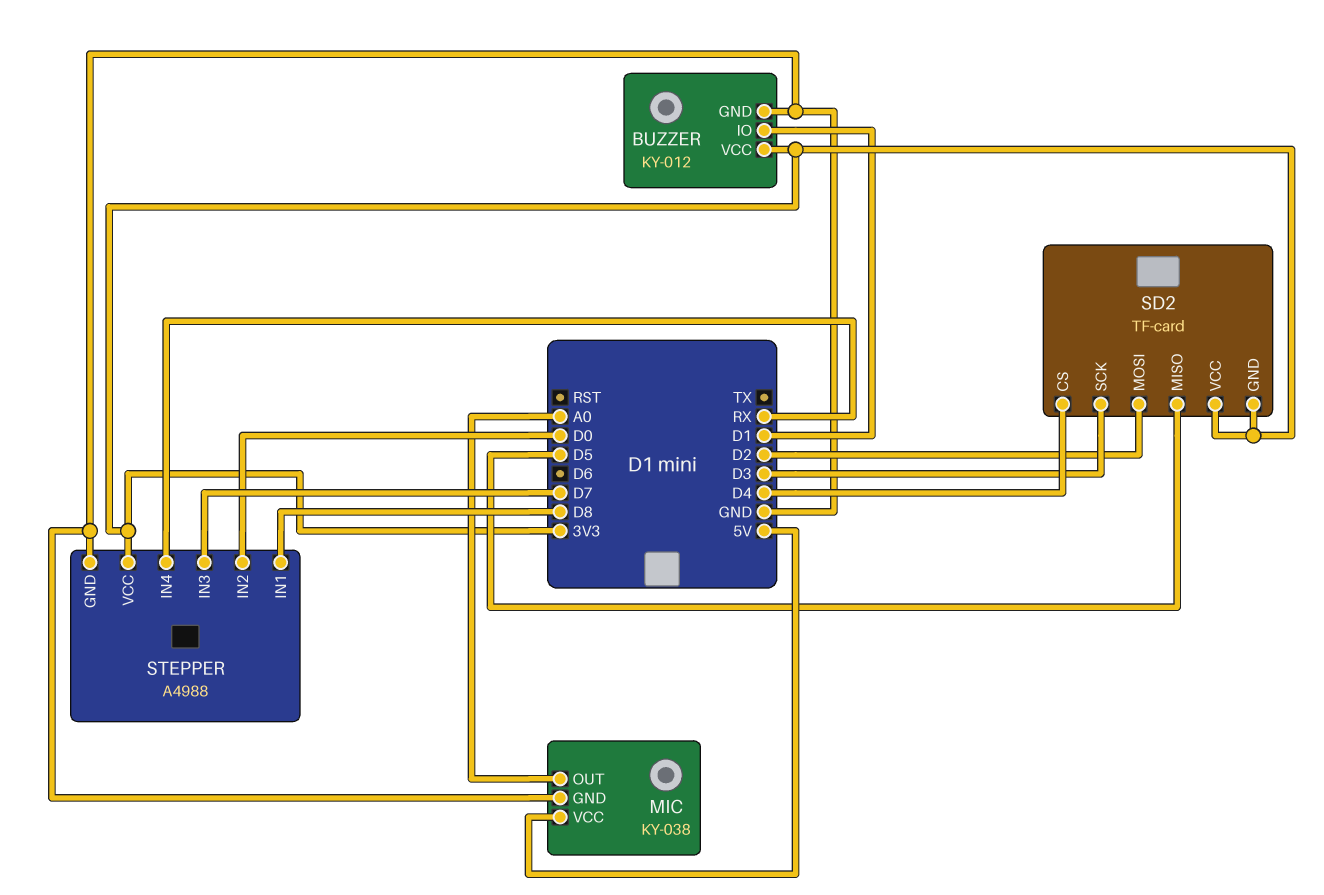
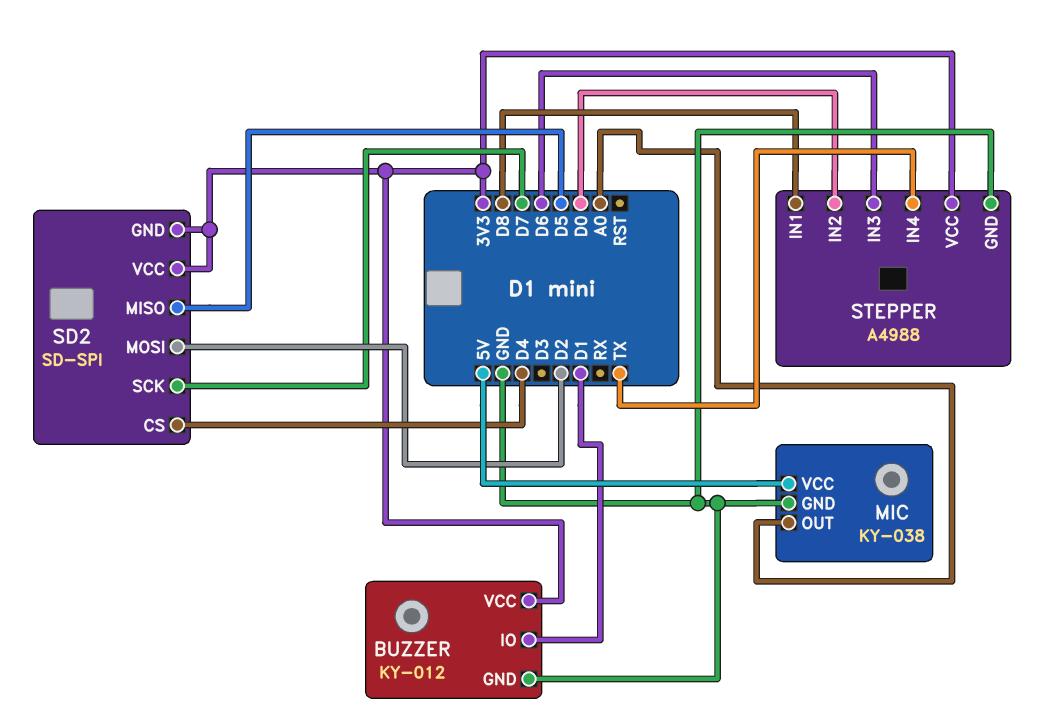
SD2: TF-card -> SD-SPI
SD2 pin SCK: D3 -> D7
STEPPER pin IN3: D7 -> D6
STEPPER pin IN4: RX -> TX

